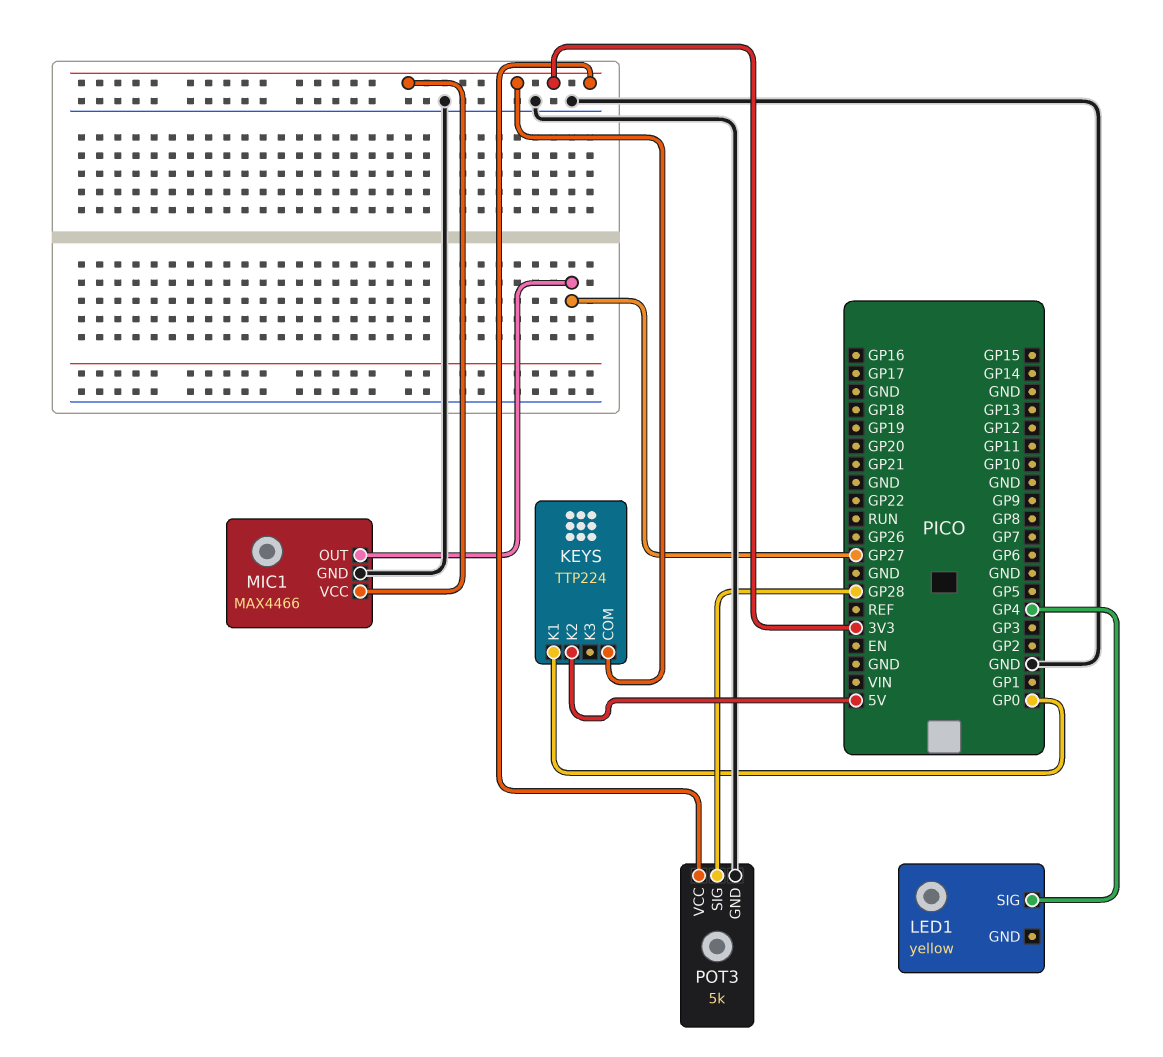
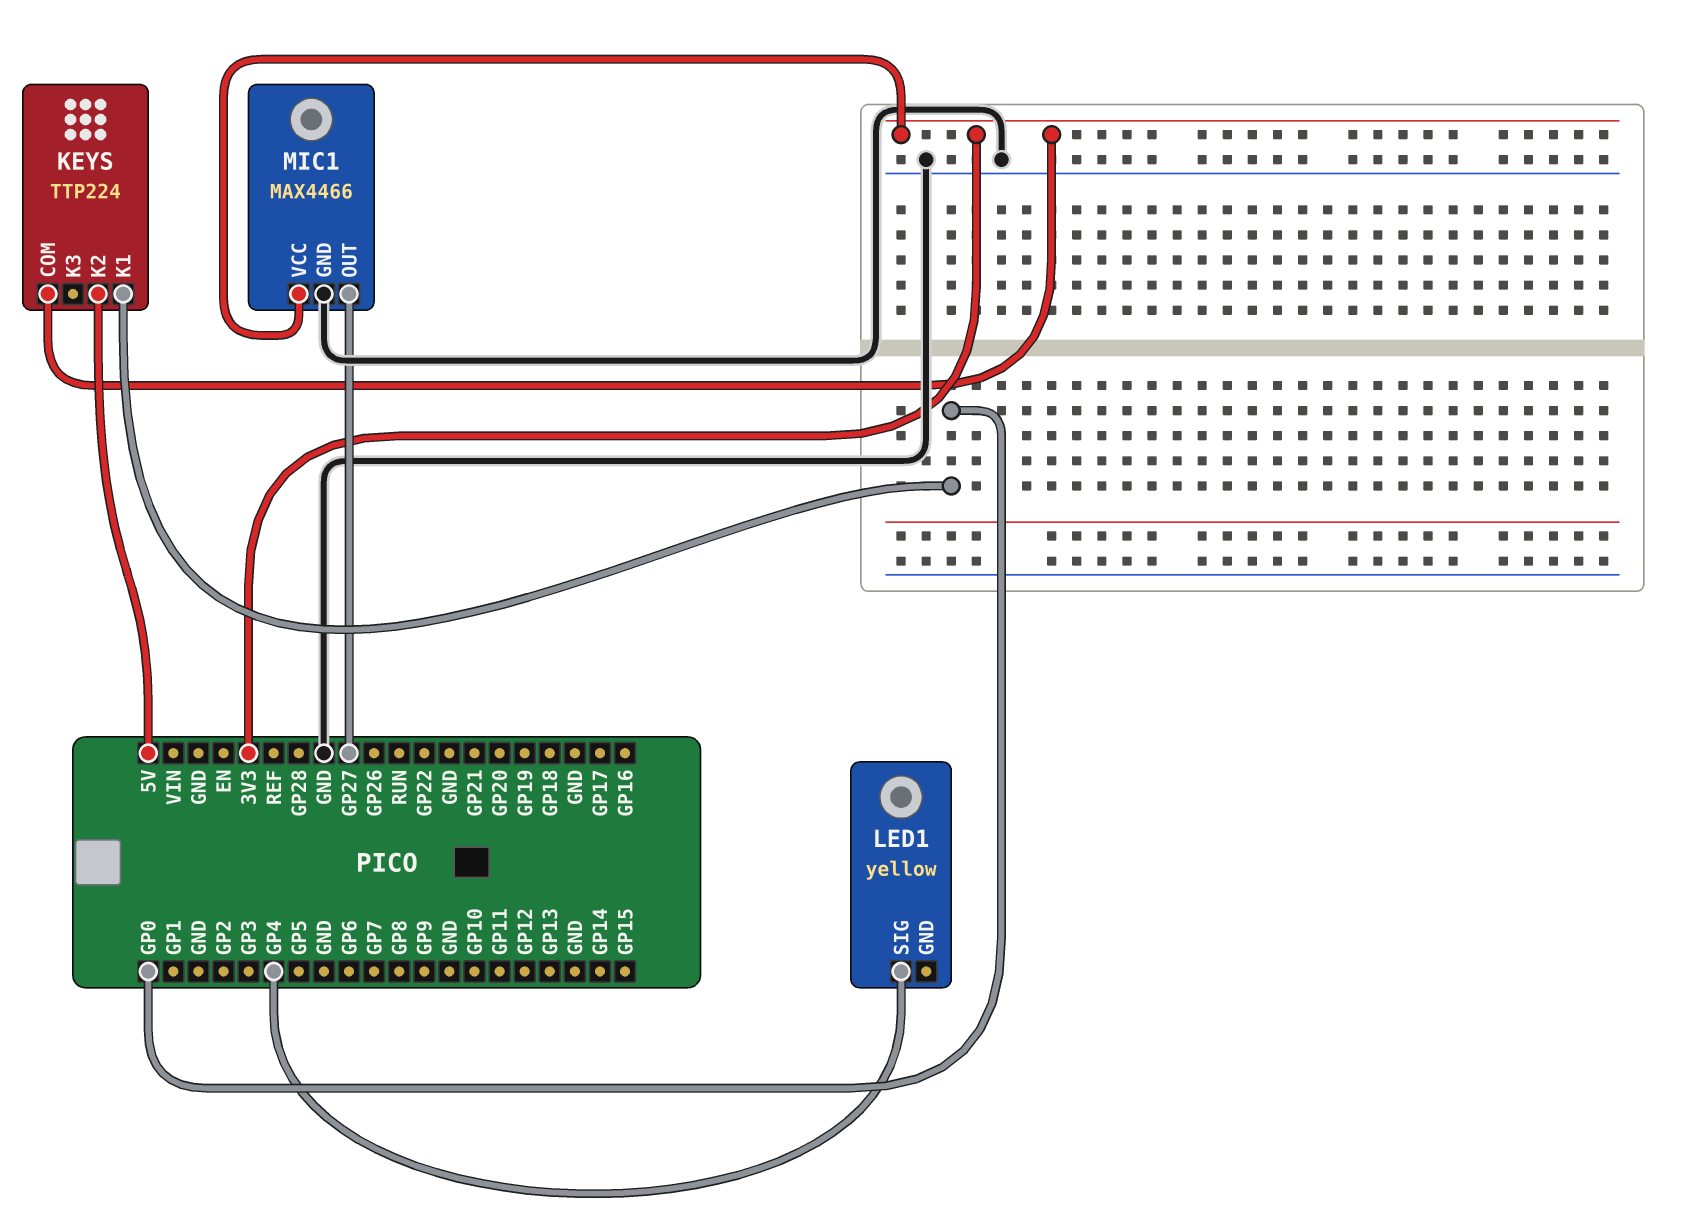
POT3: 5k -> none
POT3 pin GND: GND -> none
POT3 pin SIG: GP28 -> none
POT3 pin VCC: 3V3 -> none

